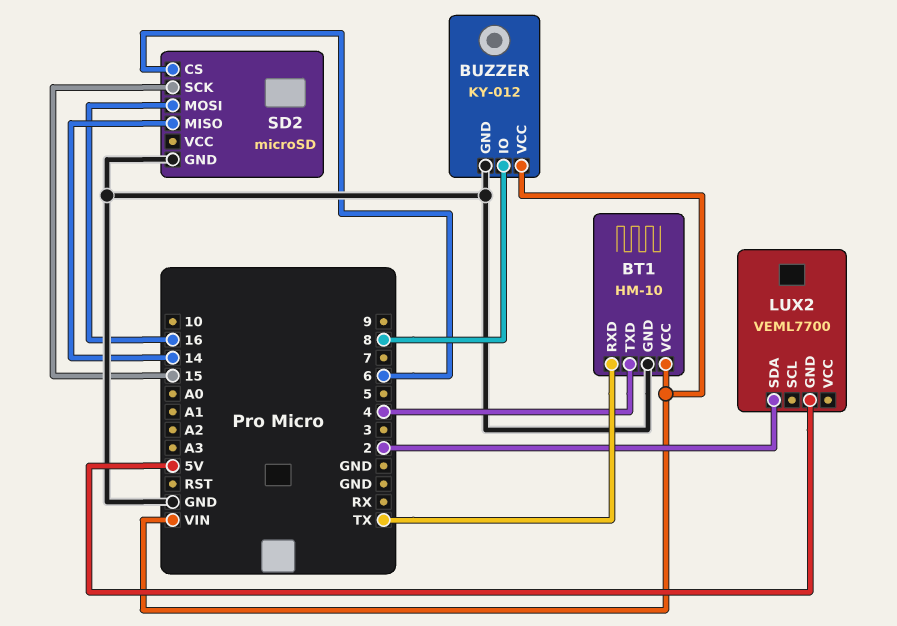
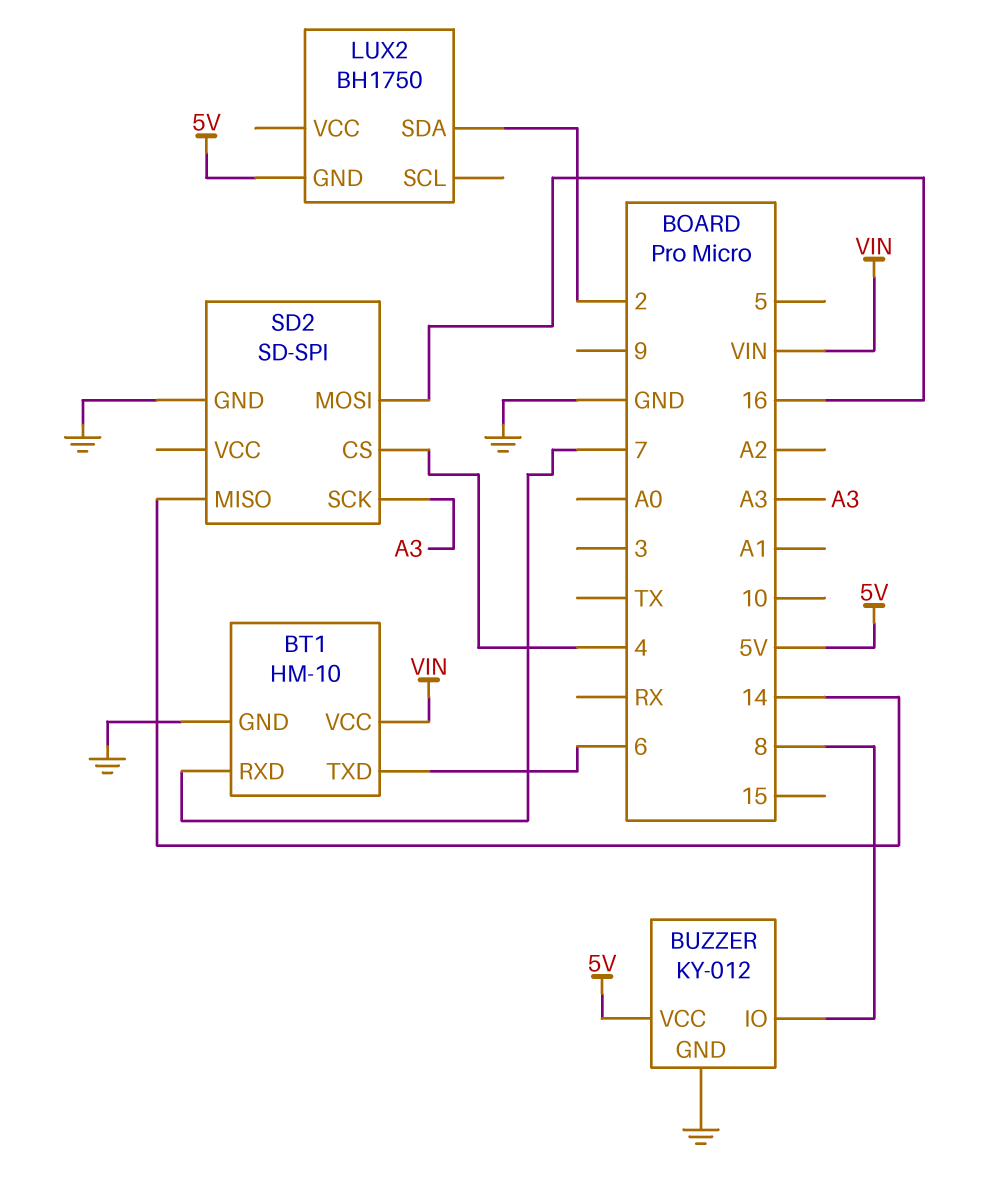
BT1 pin RXD: TX -> 7
BT1 pin TXD: 4 -> 6
BUZZER pin VCC: VIN -> 5V
LUX2: VEML7700 -> BH1750
SD2: microSD -> SD-SPI
SD2 pin CS: 6 -> 4
SD2 pin SCK: 15 -> A3

